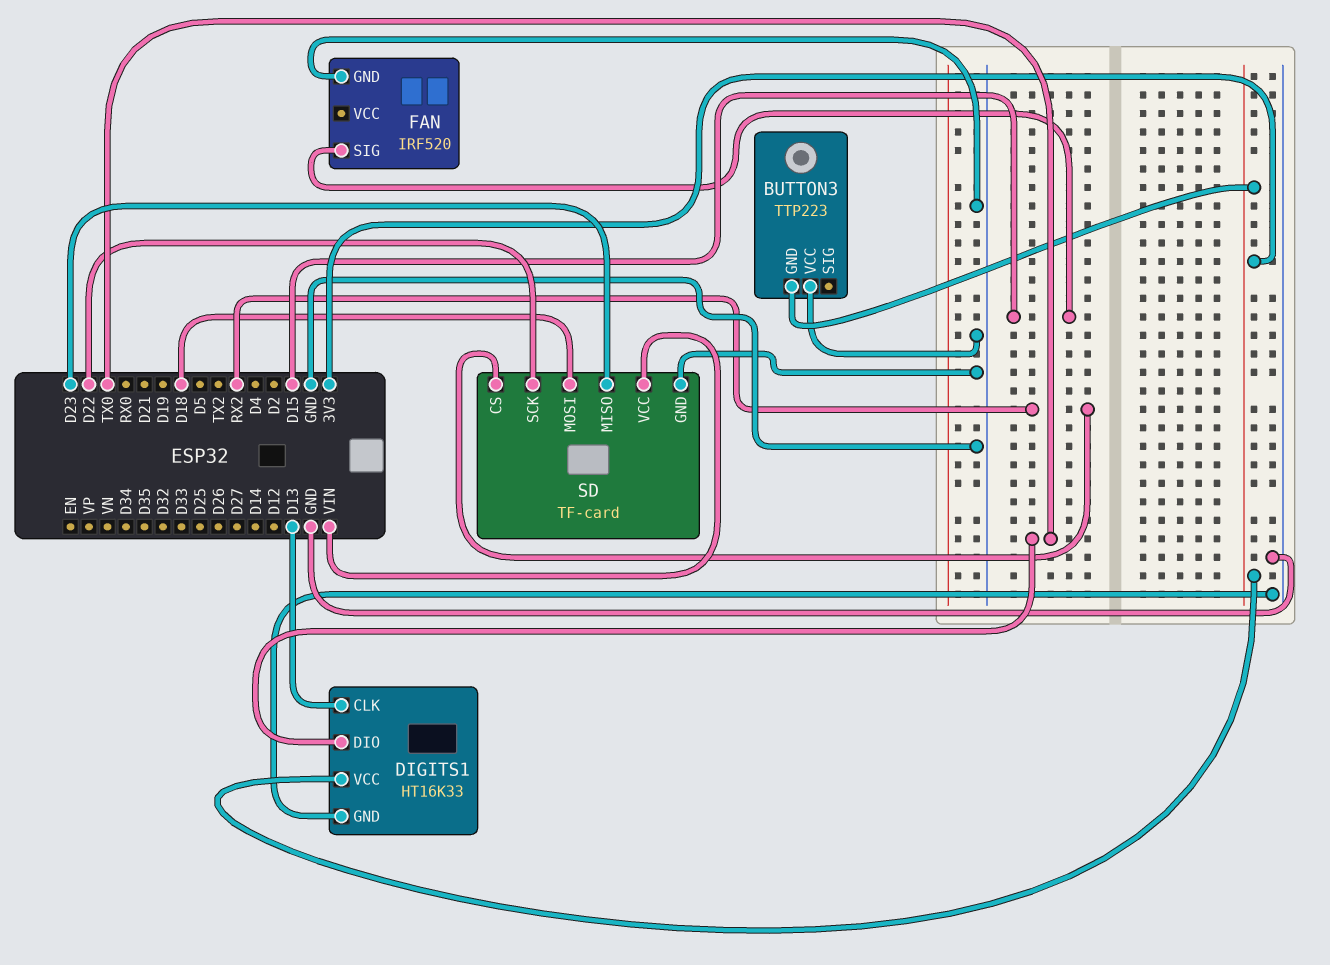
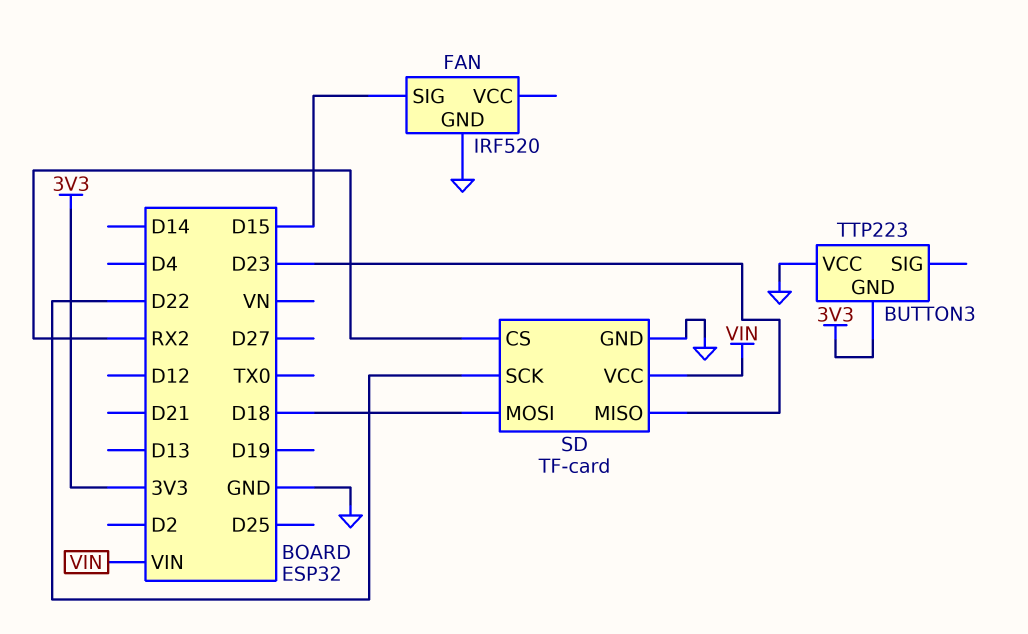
DIGITS1: HT16K33 -> none
DIGITS1 pin CLK: D13 -> none
DIGITS1 pin DIO: TX0 -> none
DIGITS1 pin GND: GND -> none
DIGITS1 pin VCC: 3V3 -> none

